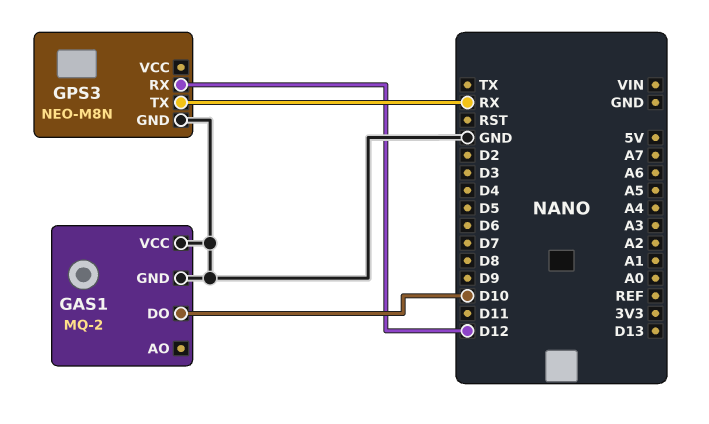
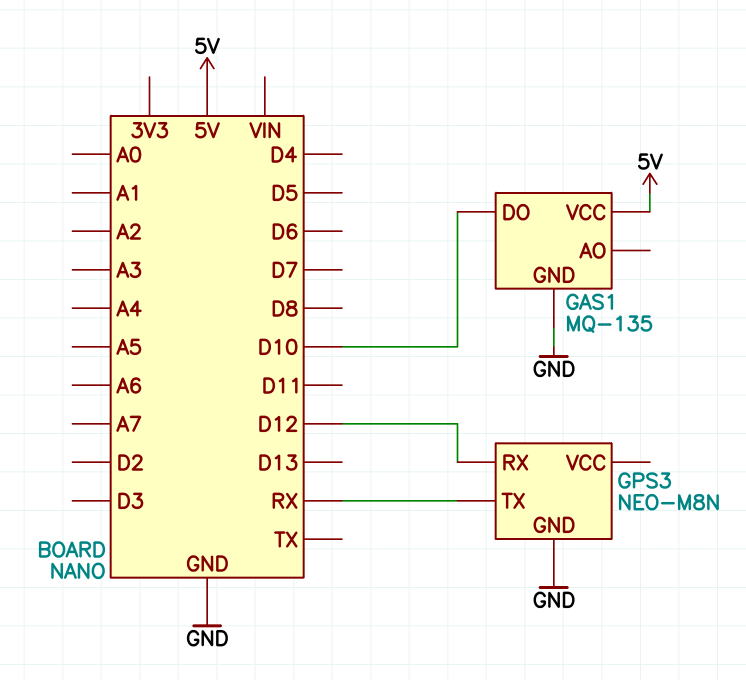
GAS1: MQ-2 -> MQ-135
GAS1 pin VCC: GND -> 5V

